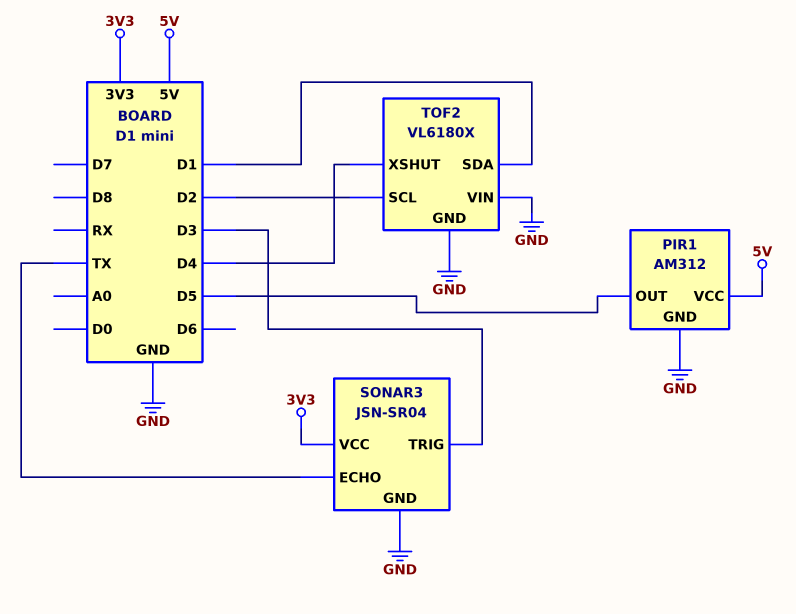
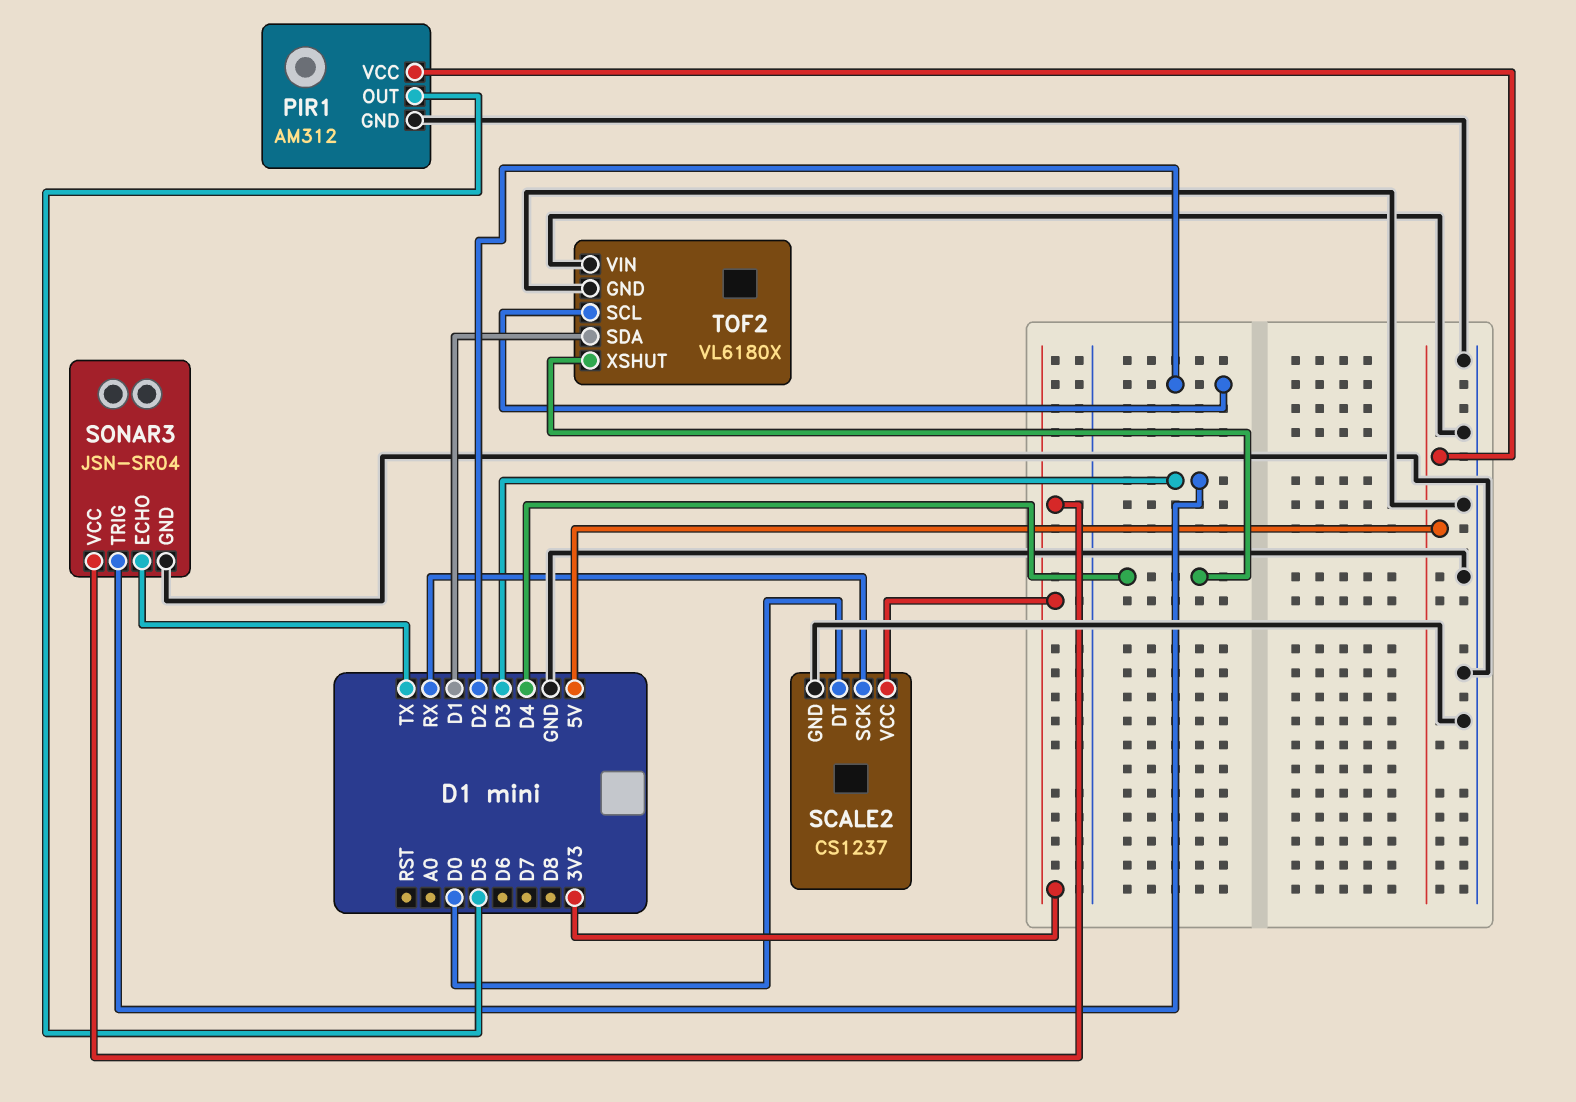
SCALE2: none -> CS1237
SCALE2 pin DT: none -> D0
SCALE2 pin GND: none -> GND
SCALE2 pin SCK: none -> RX
SCALE2 pin VCC: none -> 3V3

